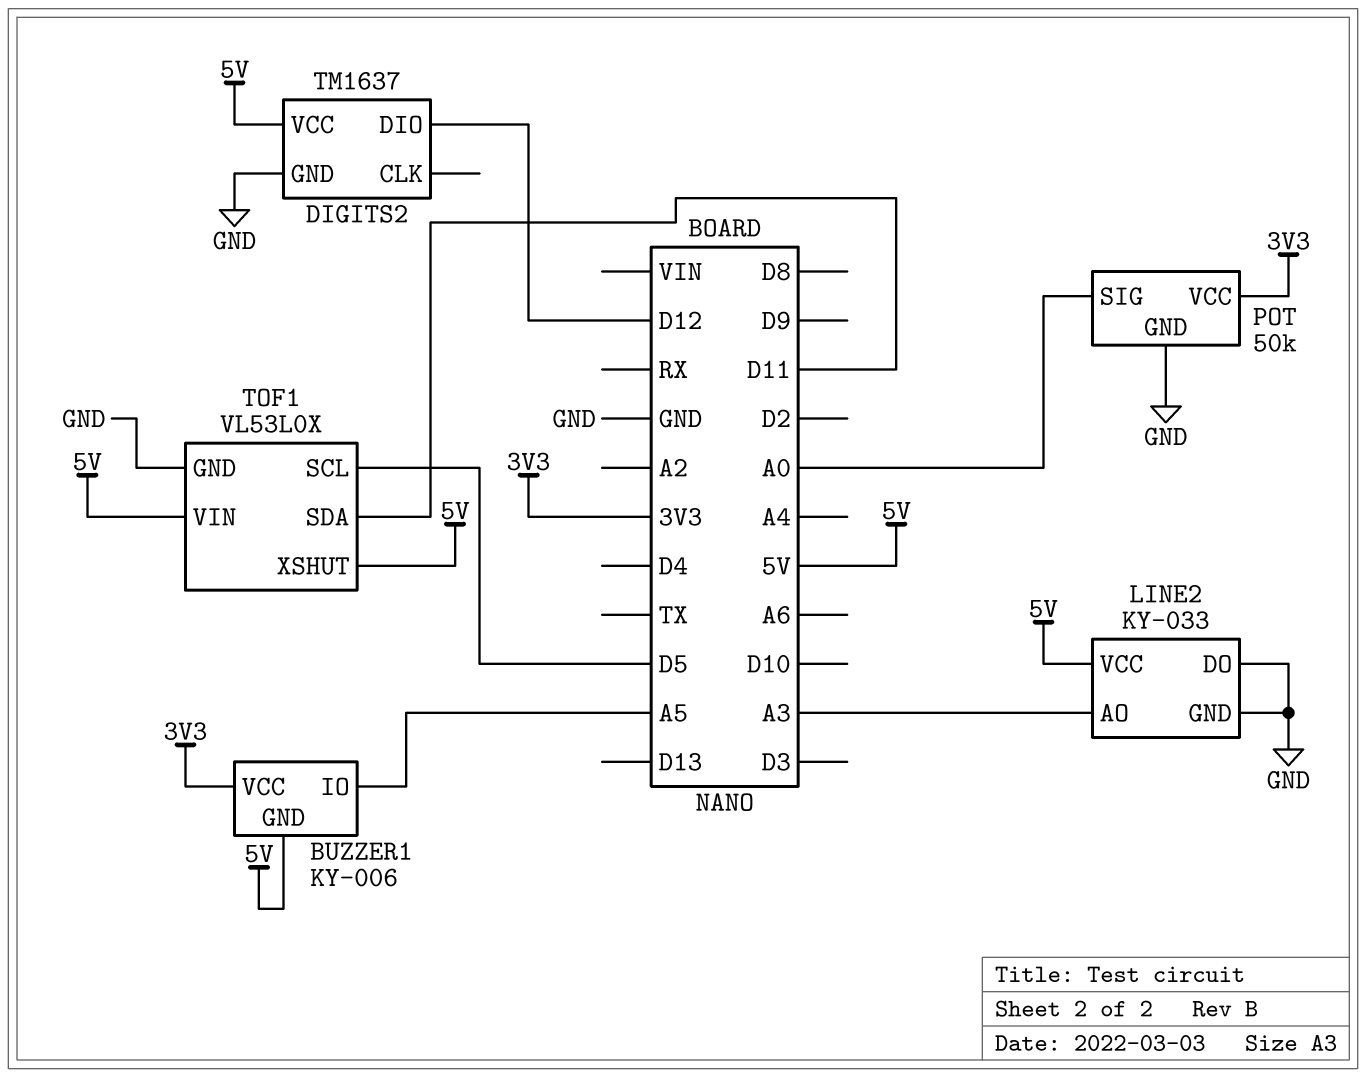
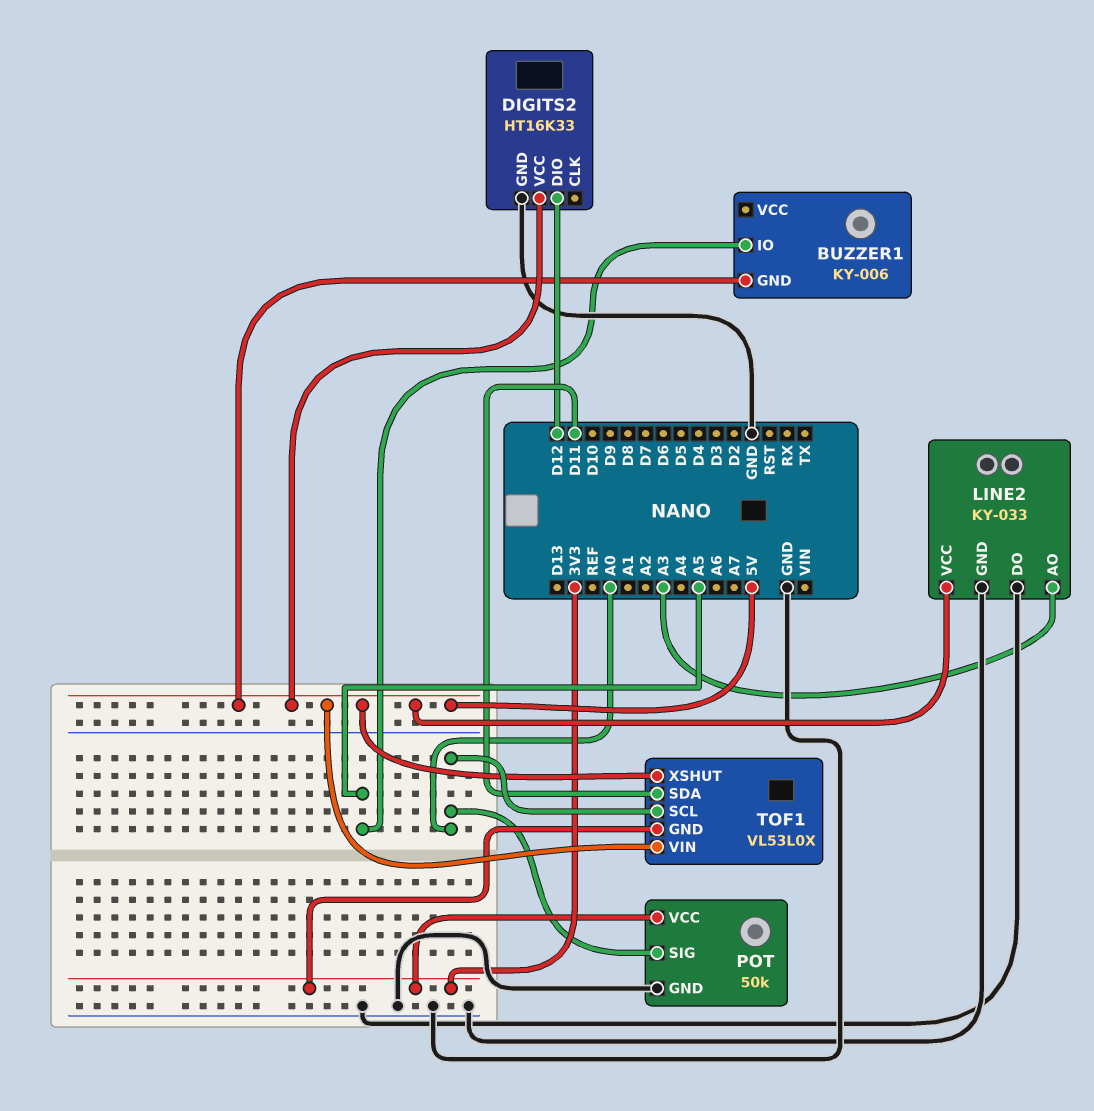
BUZZER1 pin VCC: 3V3 -> none
DIGITS2: TM1637 -> HT16K33
TOF1 pin GND: GND -> 3V3
TOF1 pin SCL: D5 -> A0

